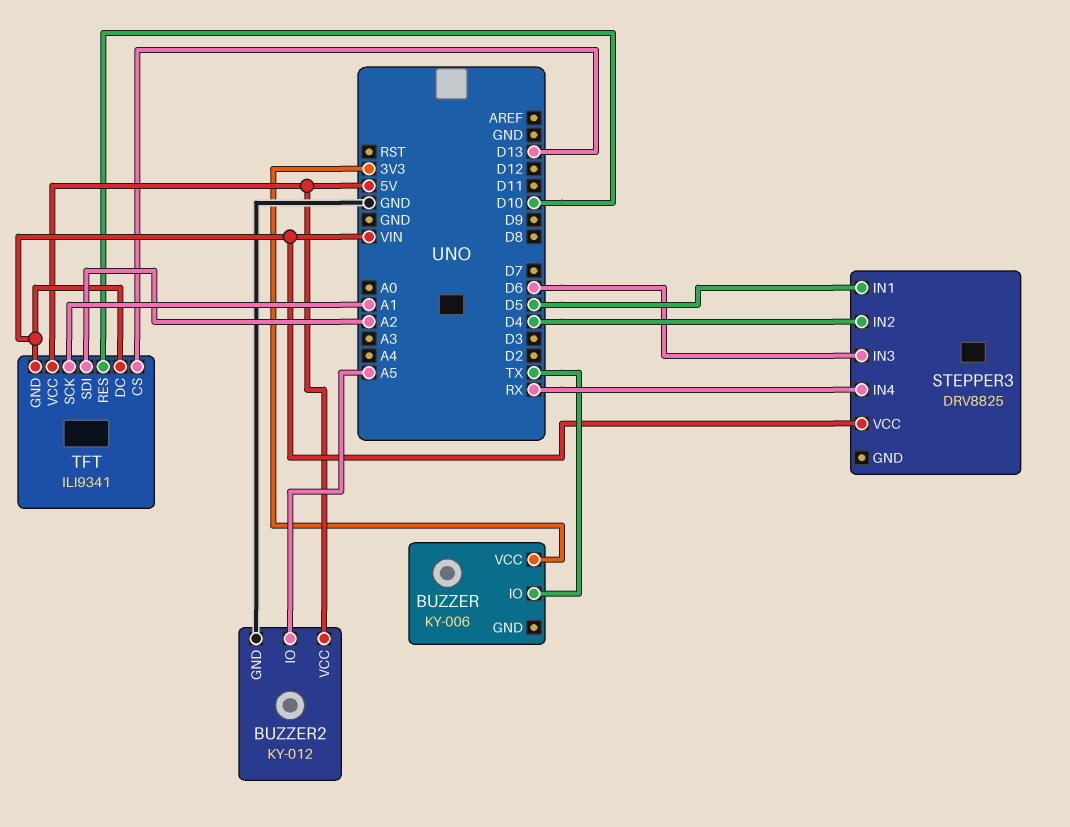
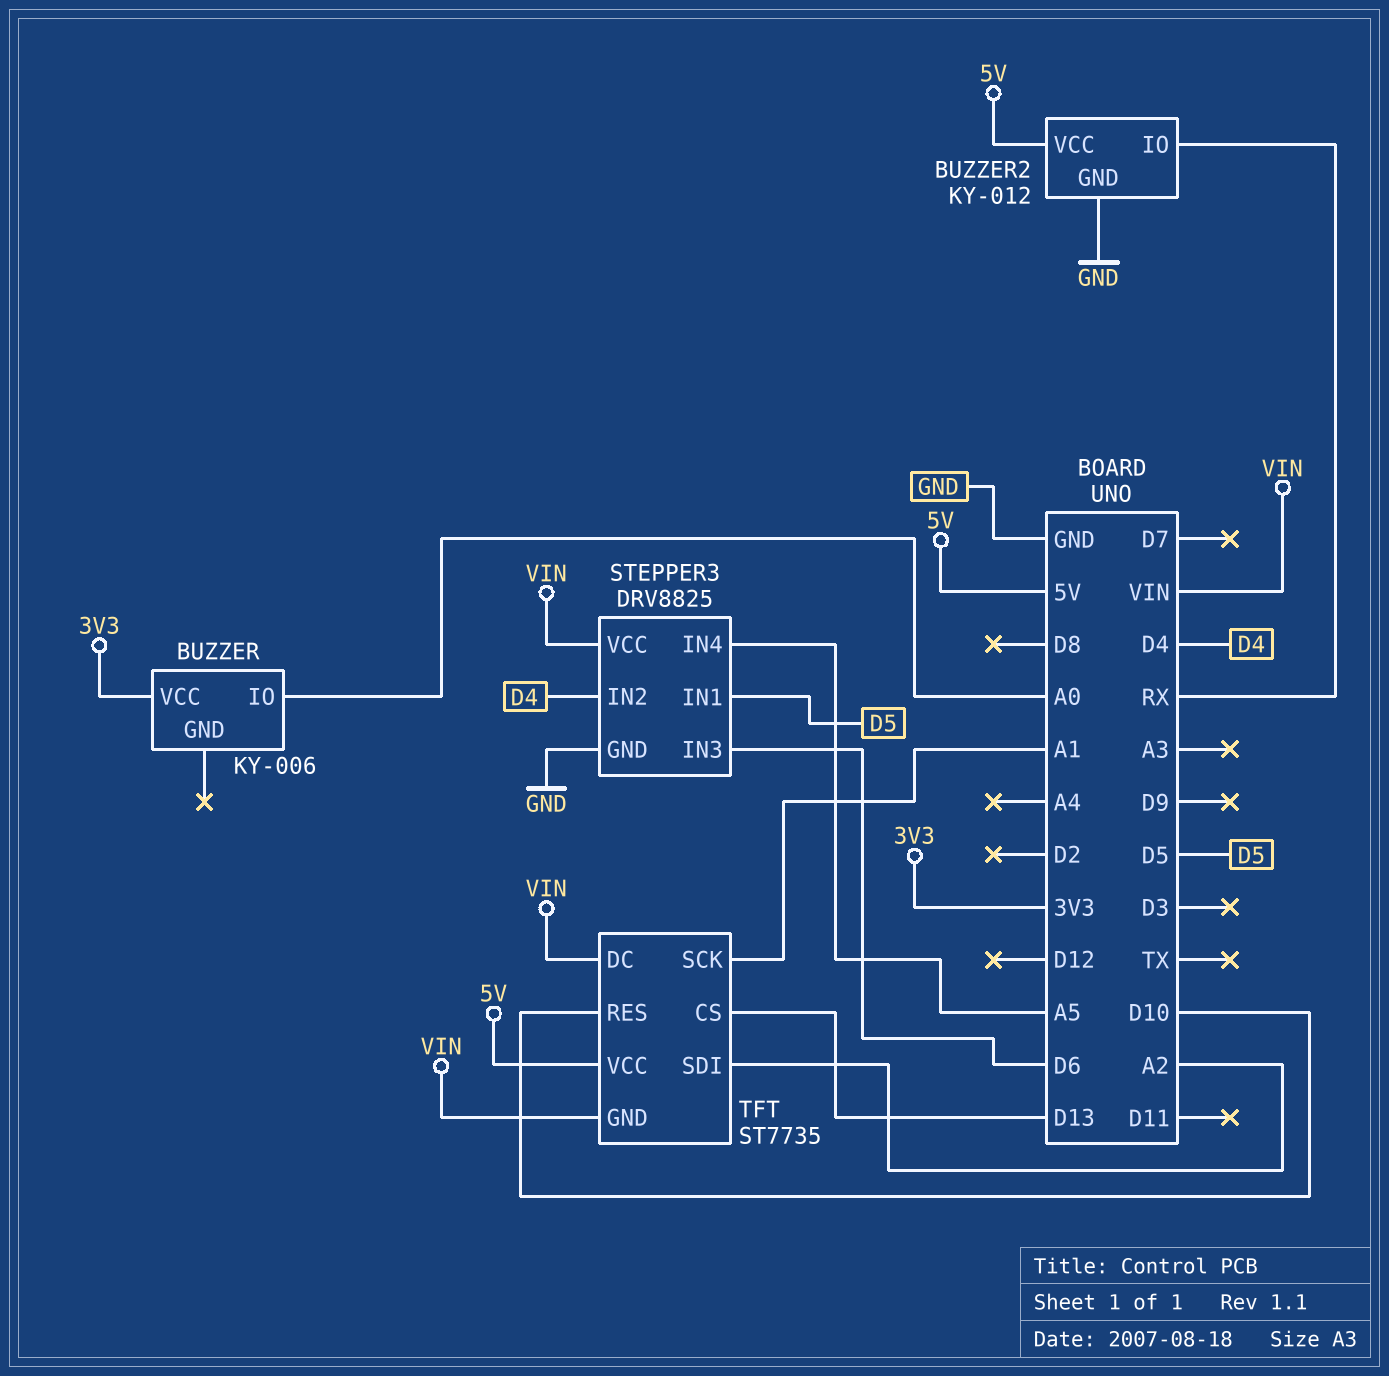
BUZZER pin IO: TX -> A0
BUZZER2 pin IO: A5 -> RX
STEPPER3 pin GND: none -> GND
STEPPER3 pin IN4: RX -> A5
TFT: ILI9341 -> ST7735

